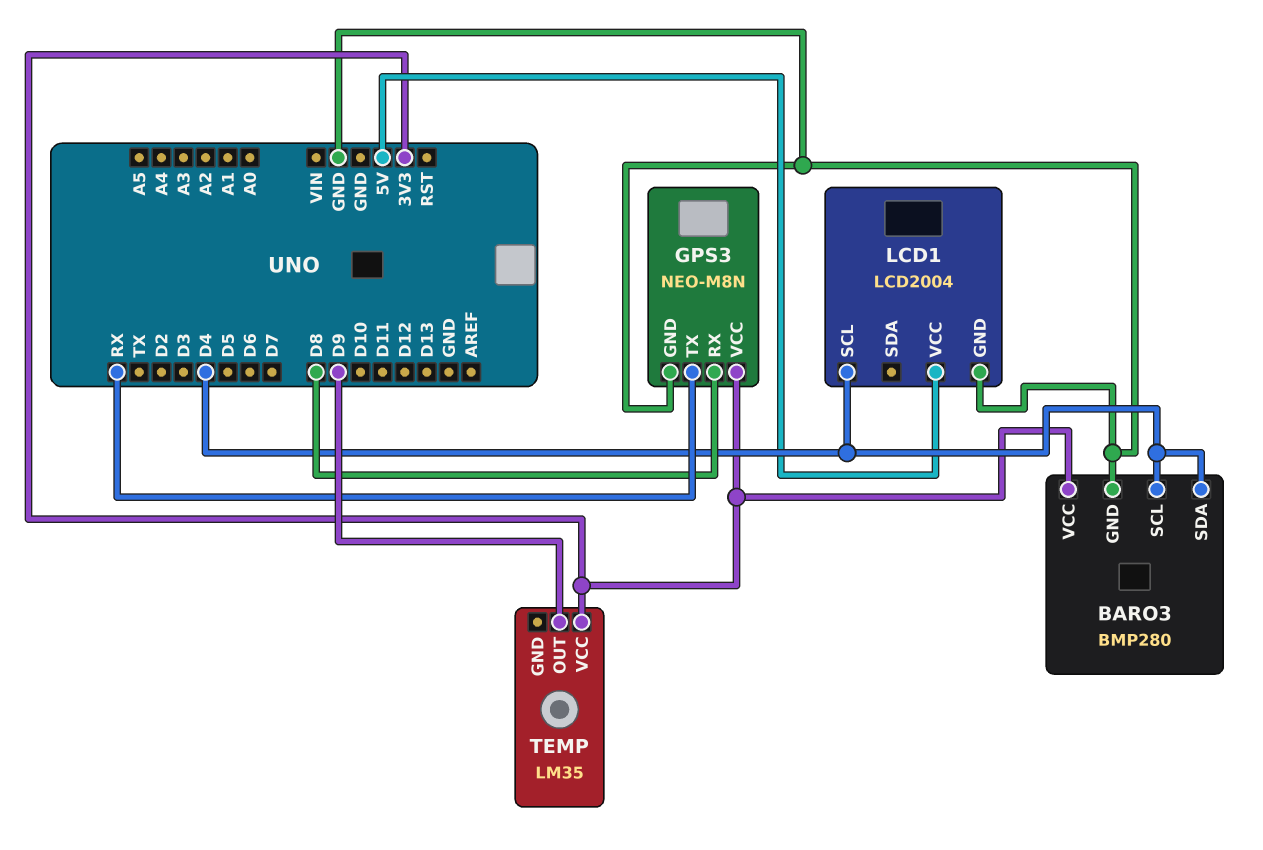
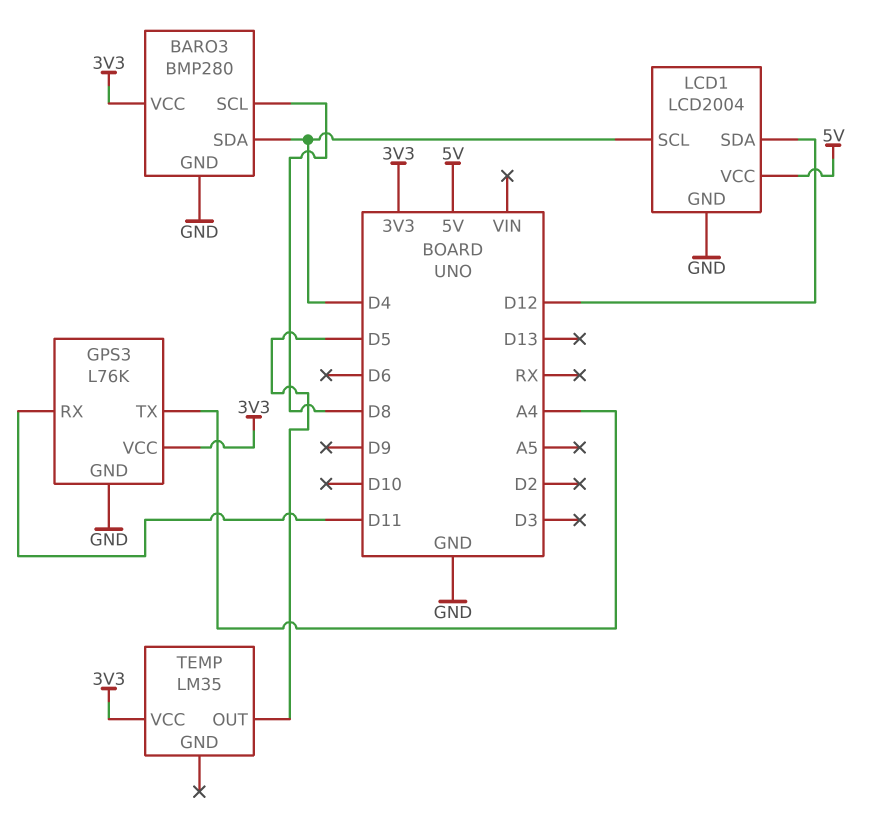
BARO3 pin SCL: D4 -> D8
GPS3: NEO-M8N -> L76K
GPS3 pin RX: D8 -> D11
GPS3 pin TX: RX -> A4
LCD1 pin SDA: none -> D12
TEMP pin OUT: D9 -> D5

